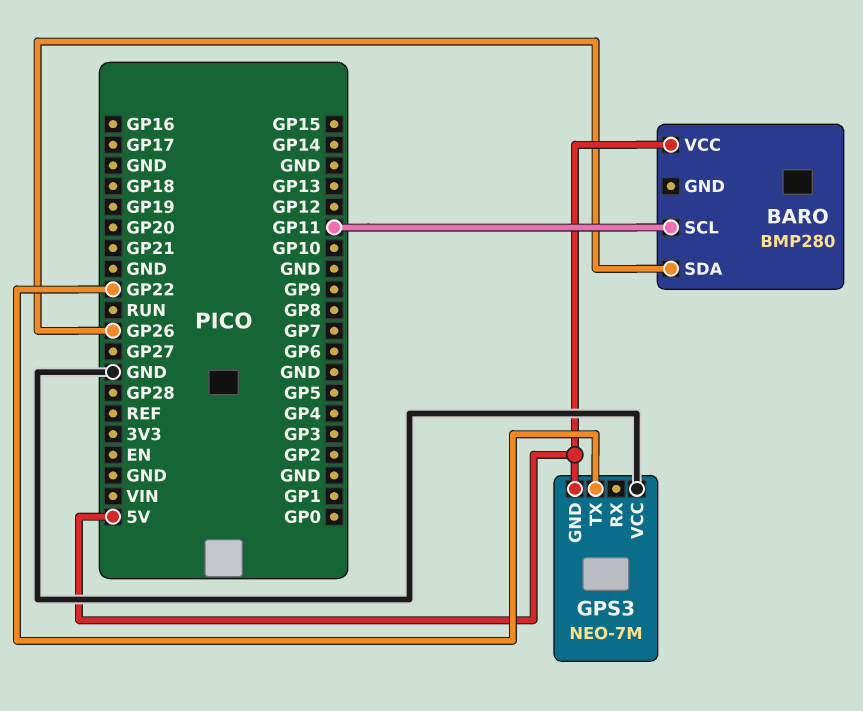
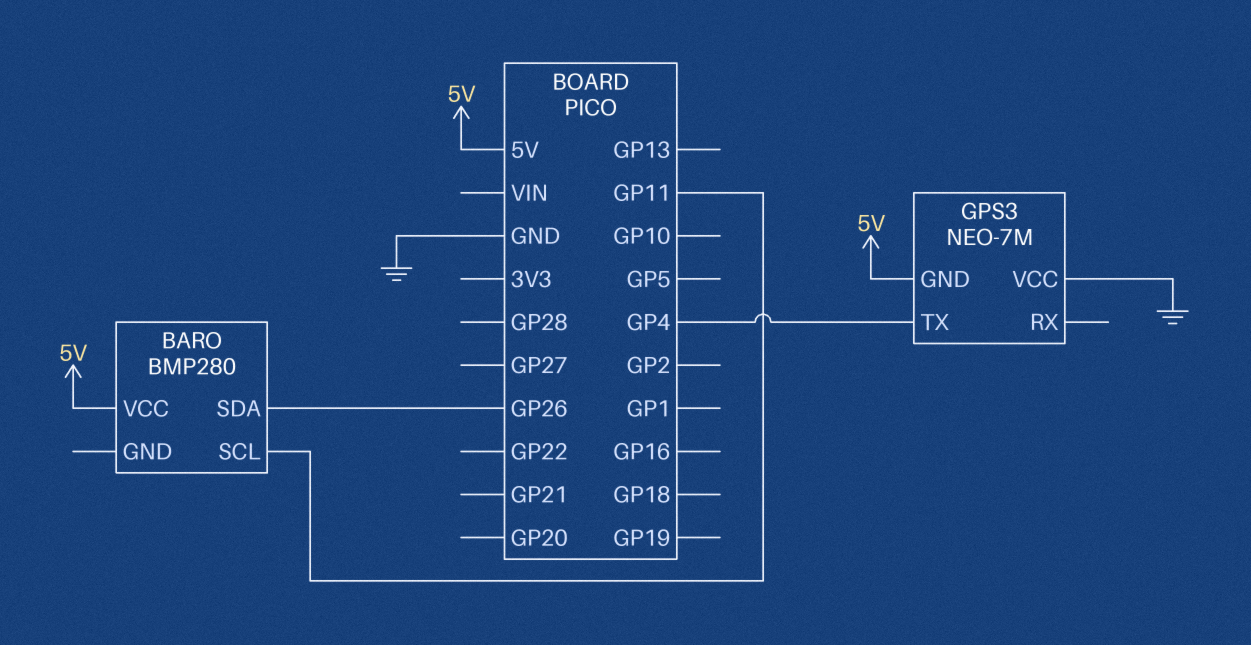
GPS3 pin TX: GP22 -> GP4

